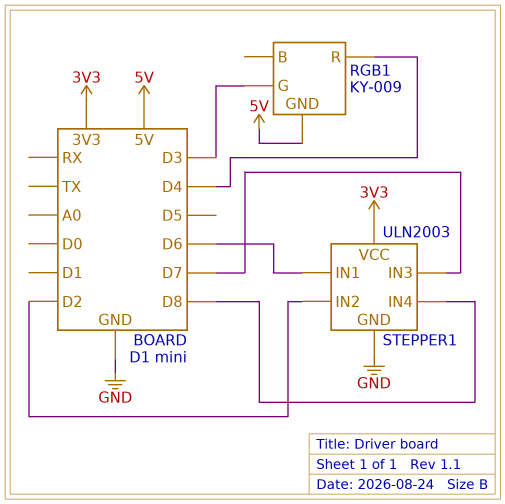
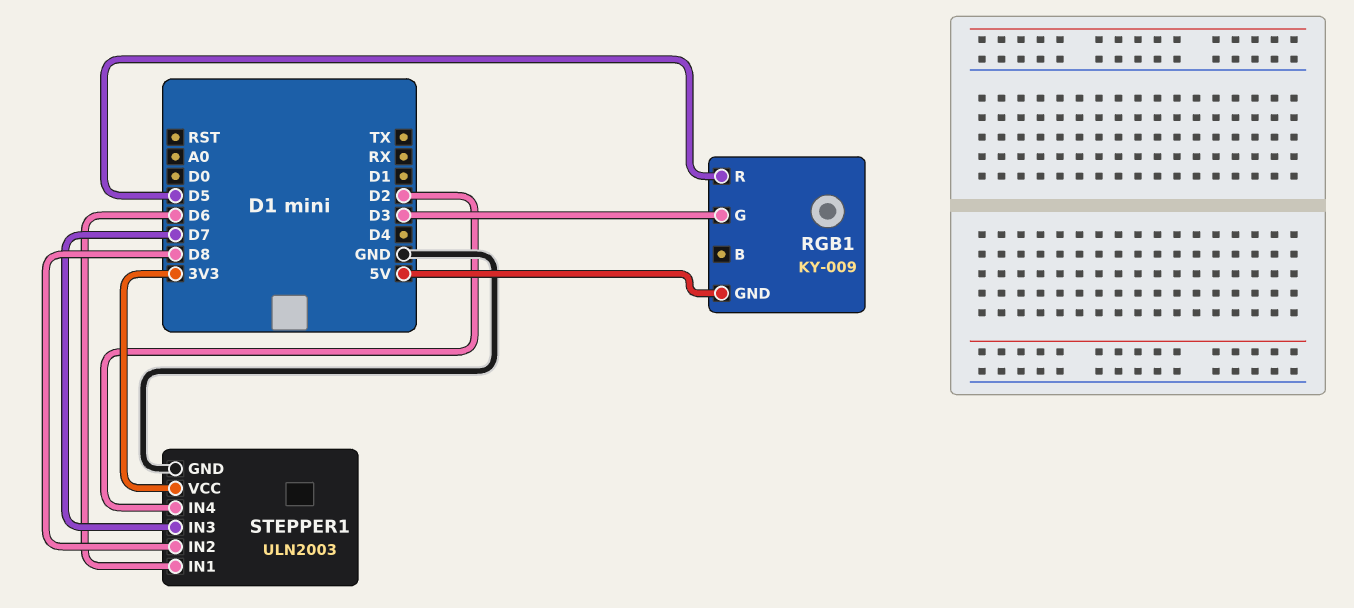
RGB1 pin R: D4 -> D5
STEPPER1 pin IN2: D2 -> D8
STEPPER1 pin IN4: D8 -> D2

